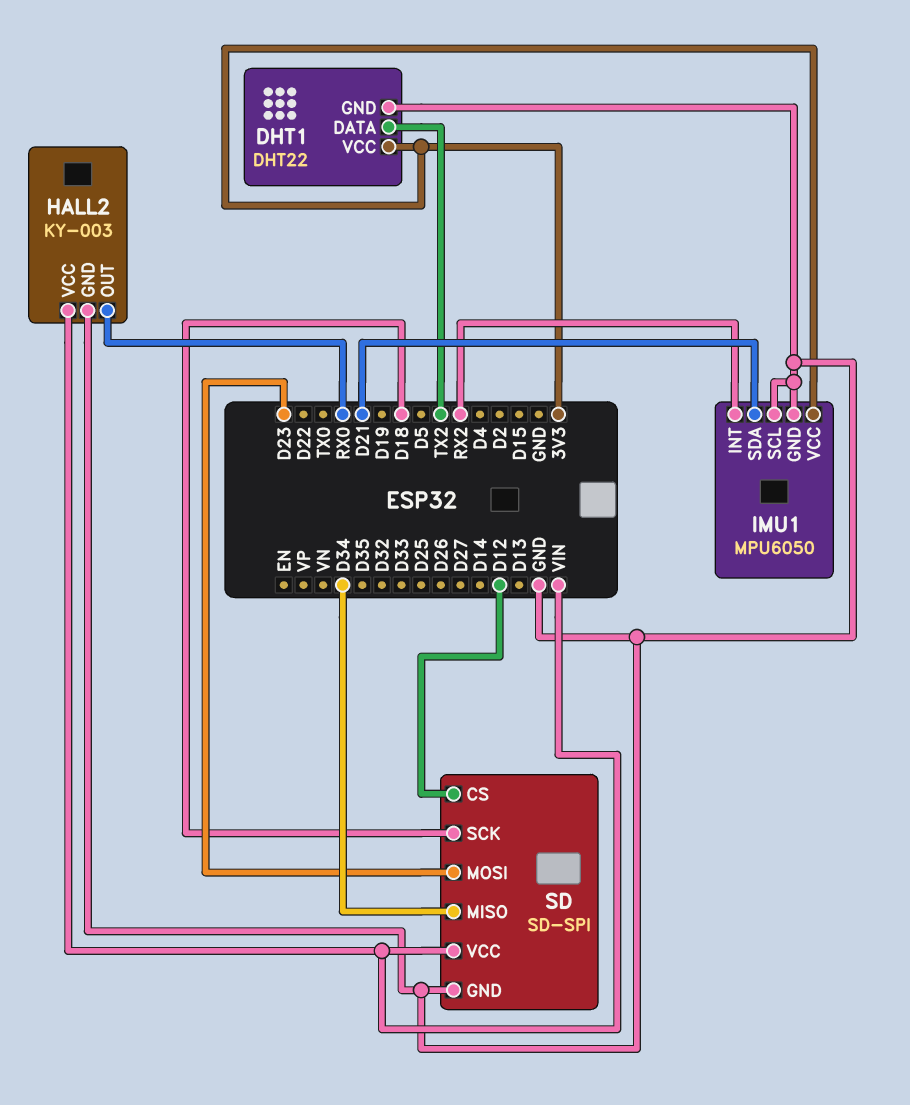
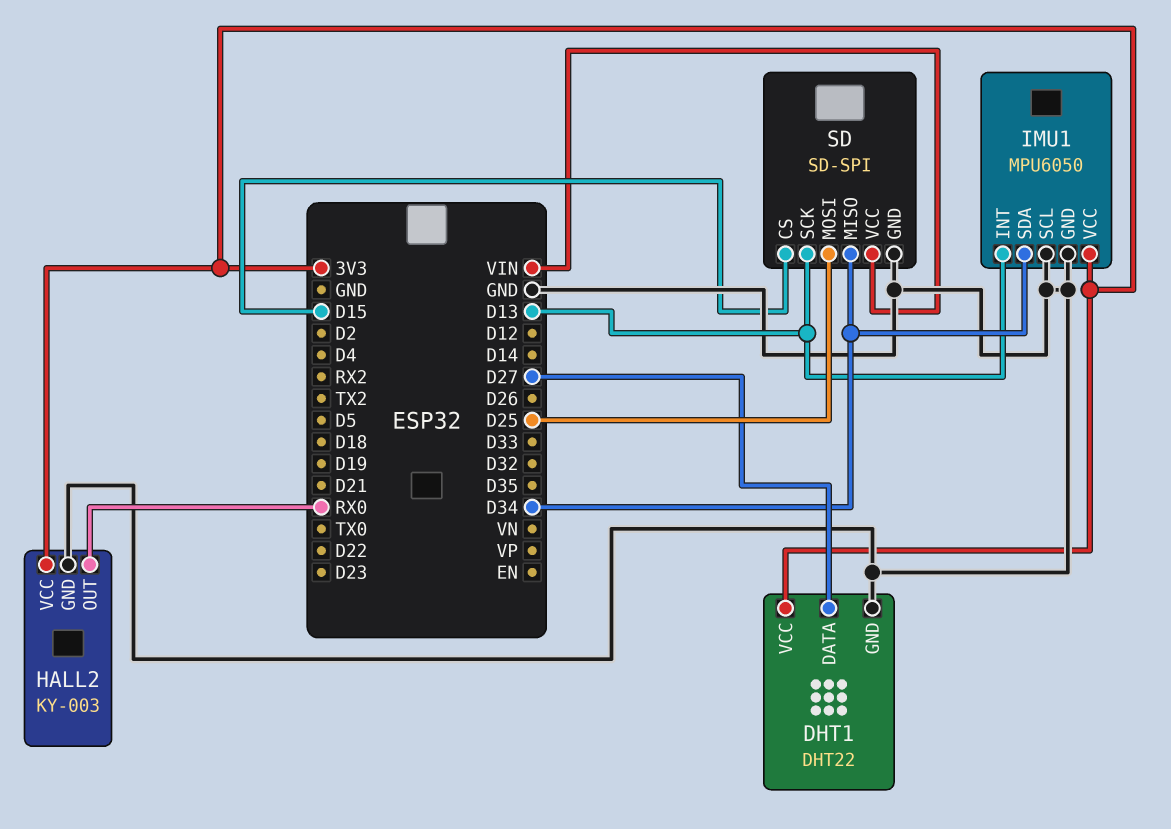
DHT1 pin DATA: TX2 -> D27
HALL2 pin VCC: VIN -> 3V3
IMU1 pin INT: RX2 -> D13
IMU1 pin SDA: D21 -> D34
SD pin CS: D12 -> D15
SD pin MOSI: D23 -> D25
SD pin SCK: D18 -> D13

